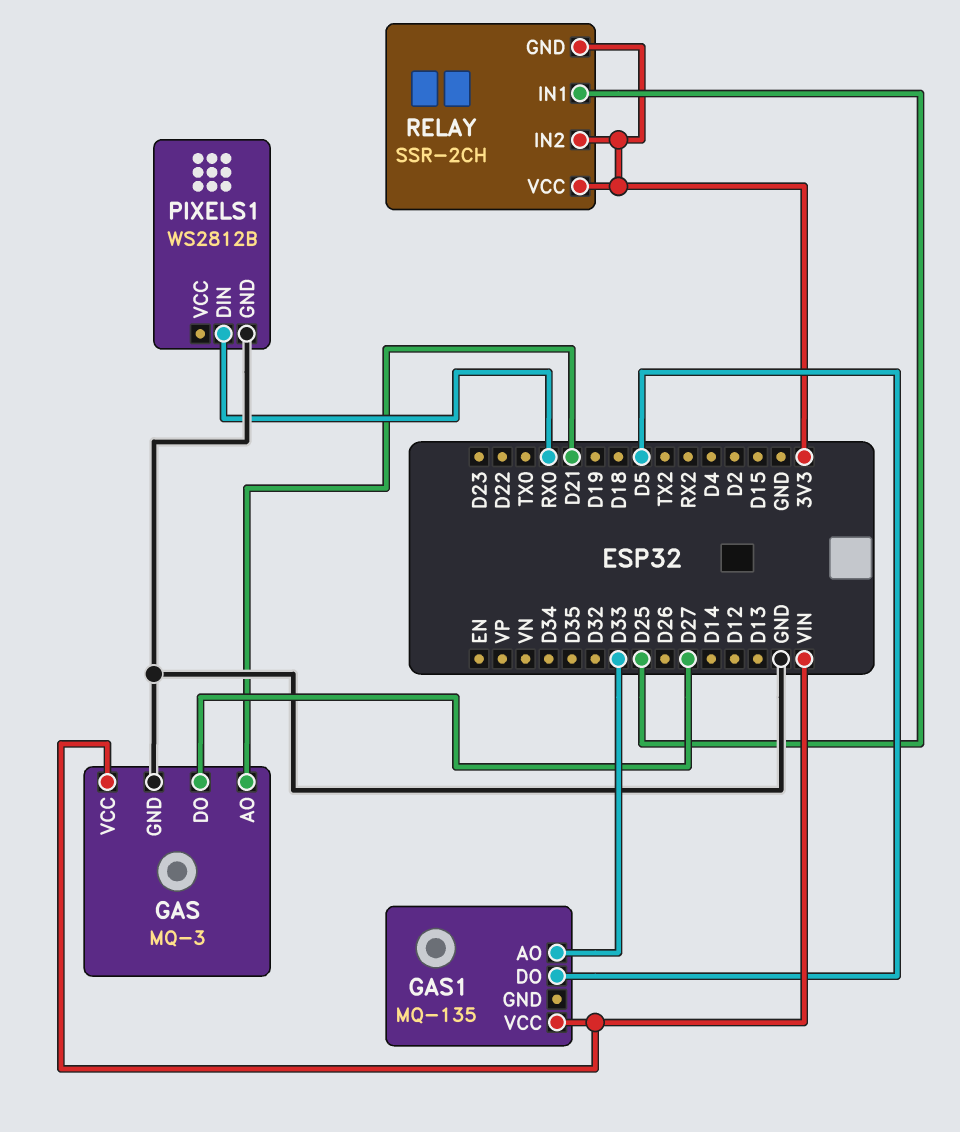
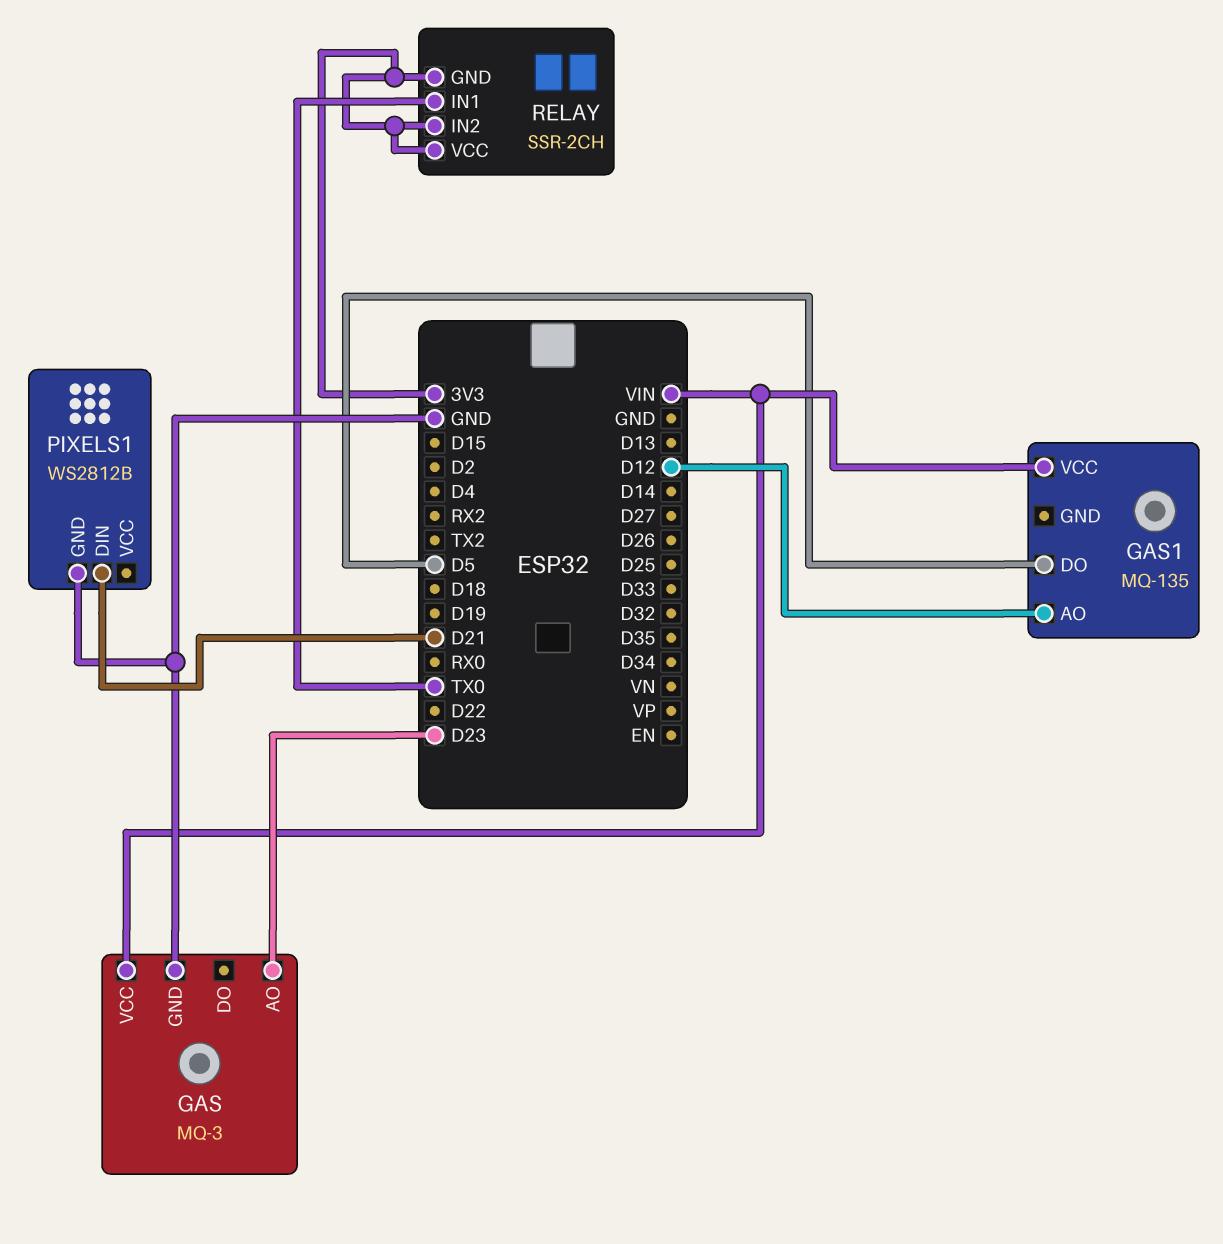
GAS pin AO: D21 -> D23
GAS pin DO: D27 -> none
GAS1 pin AO: D33 -> D12
PIXELS1 pin DIN: RX0 -> D21
RELAY pin IN1: D25 -> TX0

